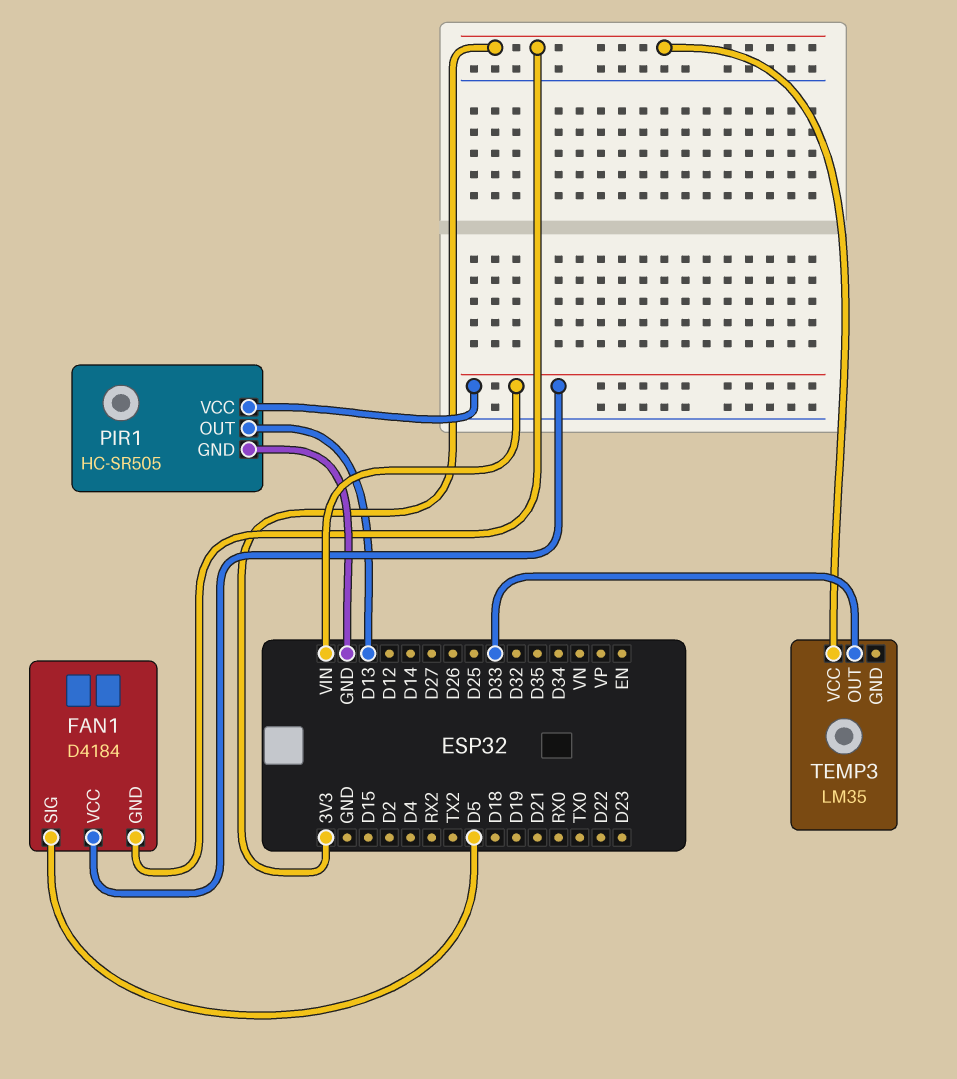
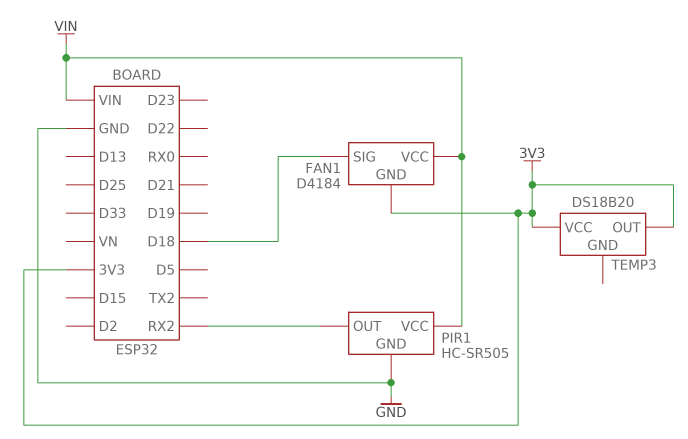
FAN1 pin SIG: D5 -> D18
PIR1 pin OUT: D13 -> RX2
TEMP3: LM35 -> DS18B20
TEMP3 pin OUT: D33 -> 3V3

